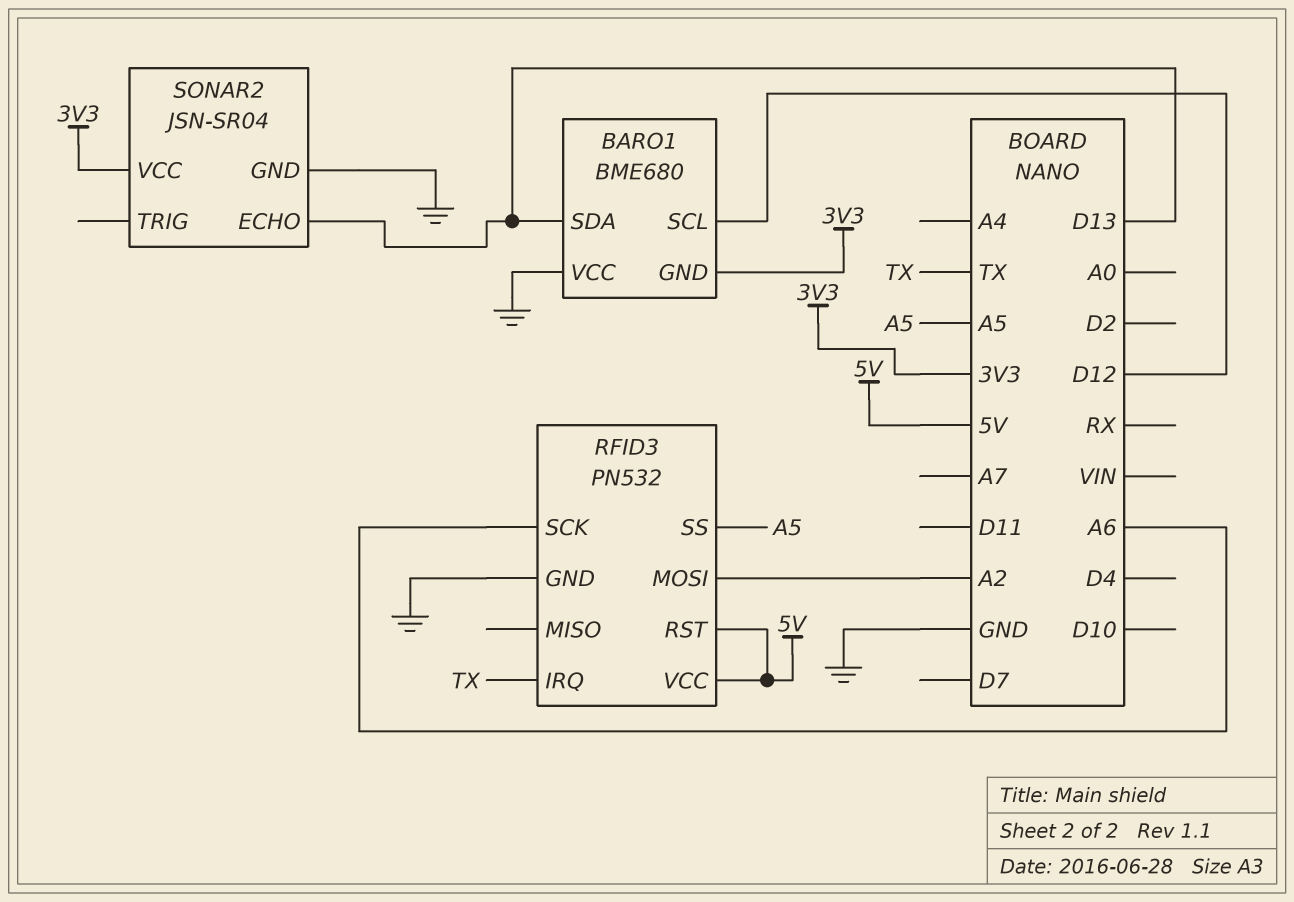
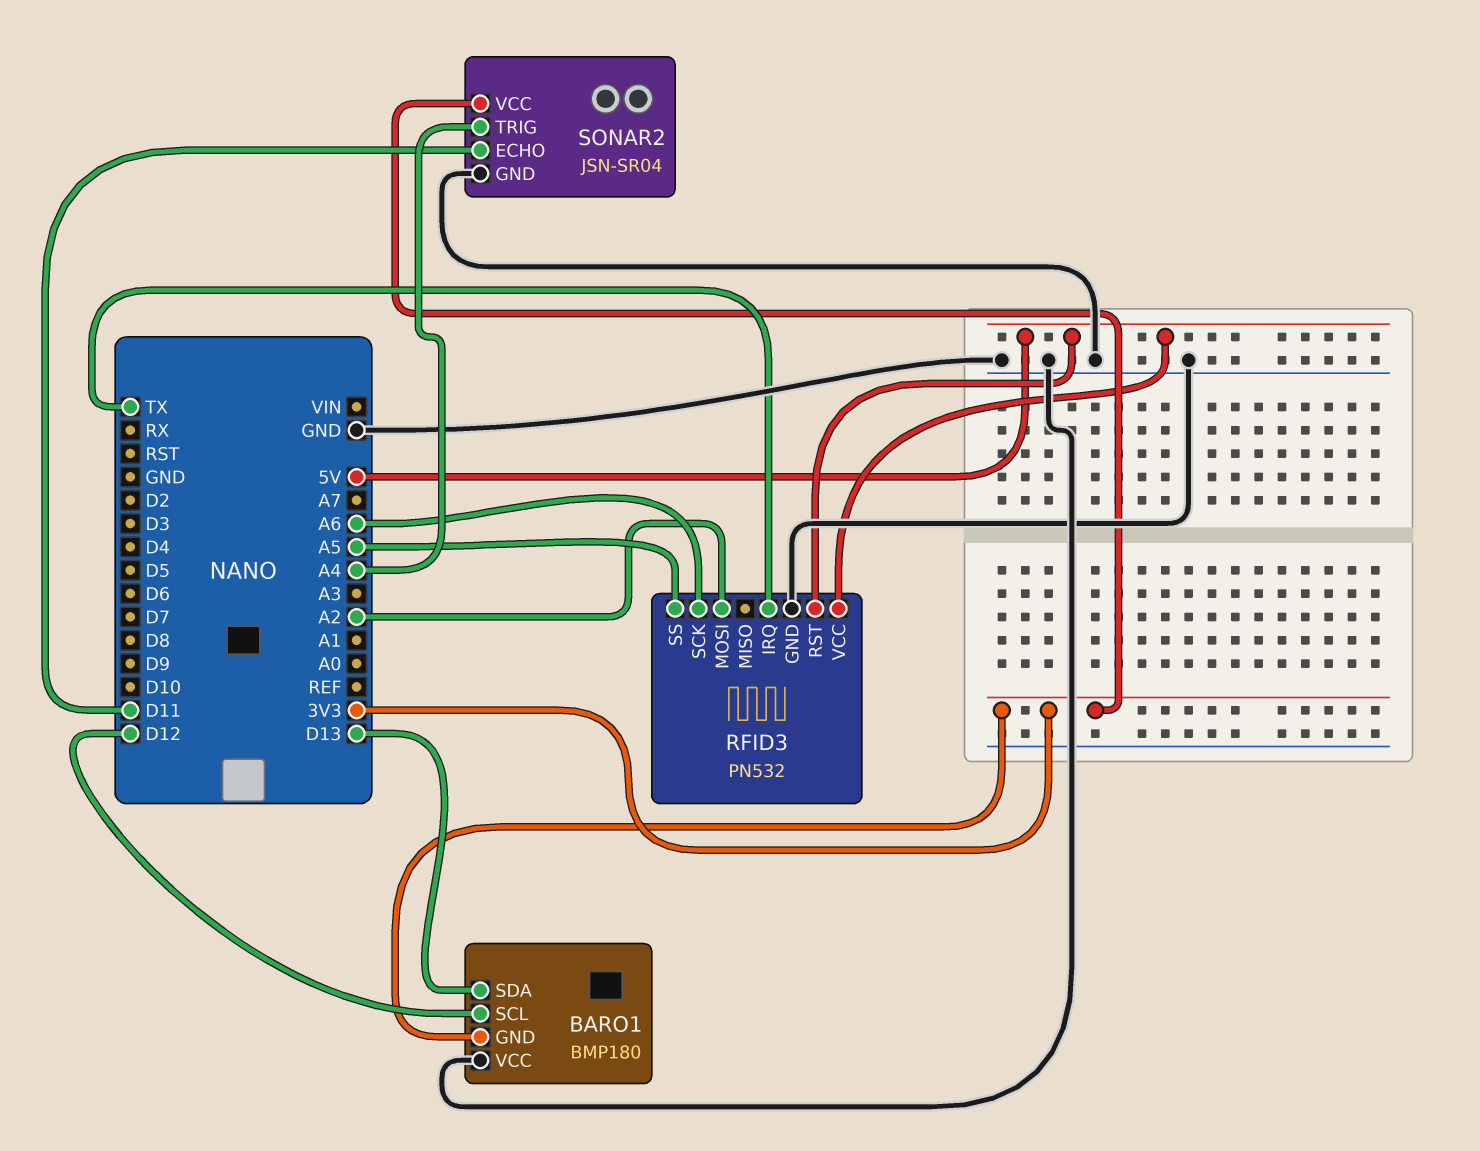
BARO1: BME680 -> BMP180
SONAR2 pin ECHO: D13 -> D11
SONAR2 pin TRIG: none -> A4

